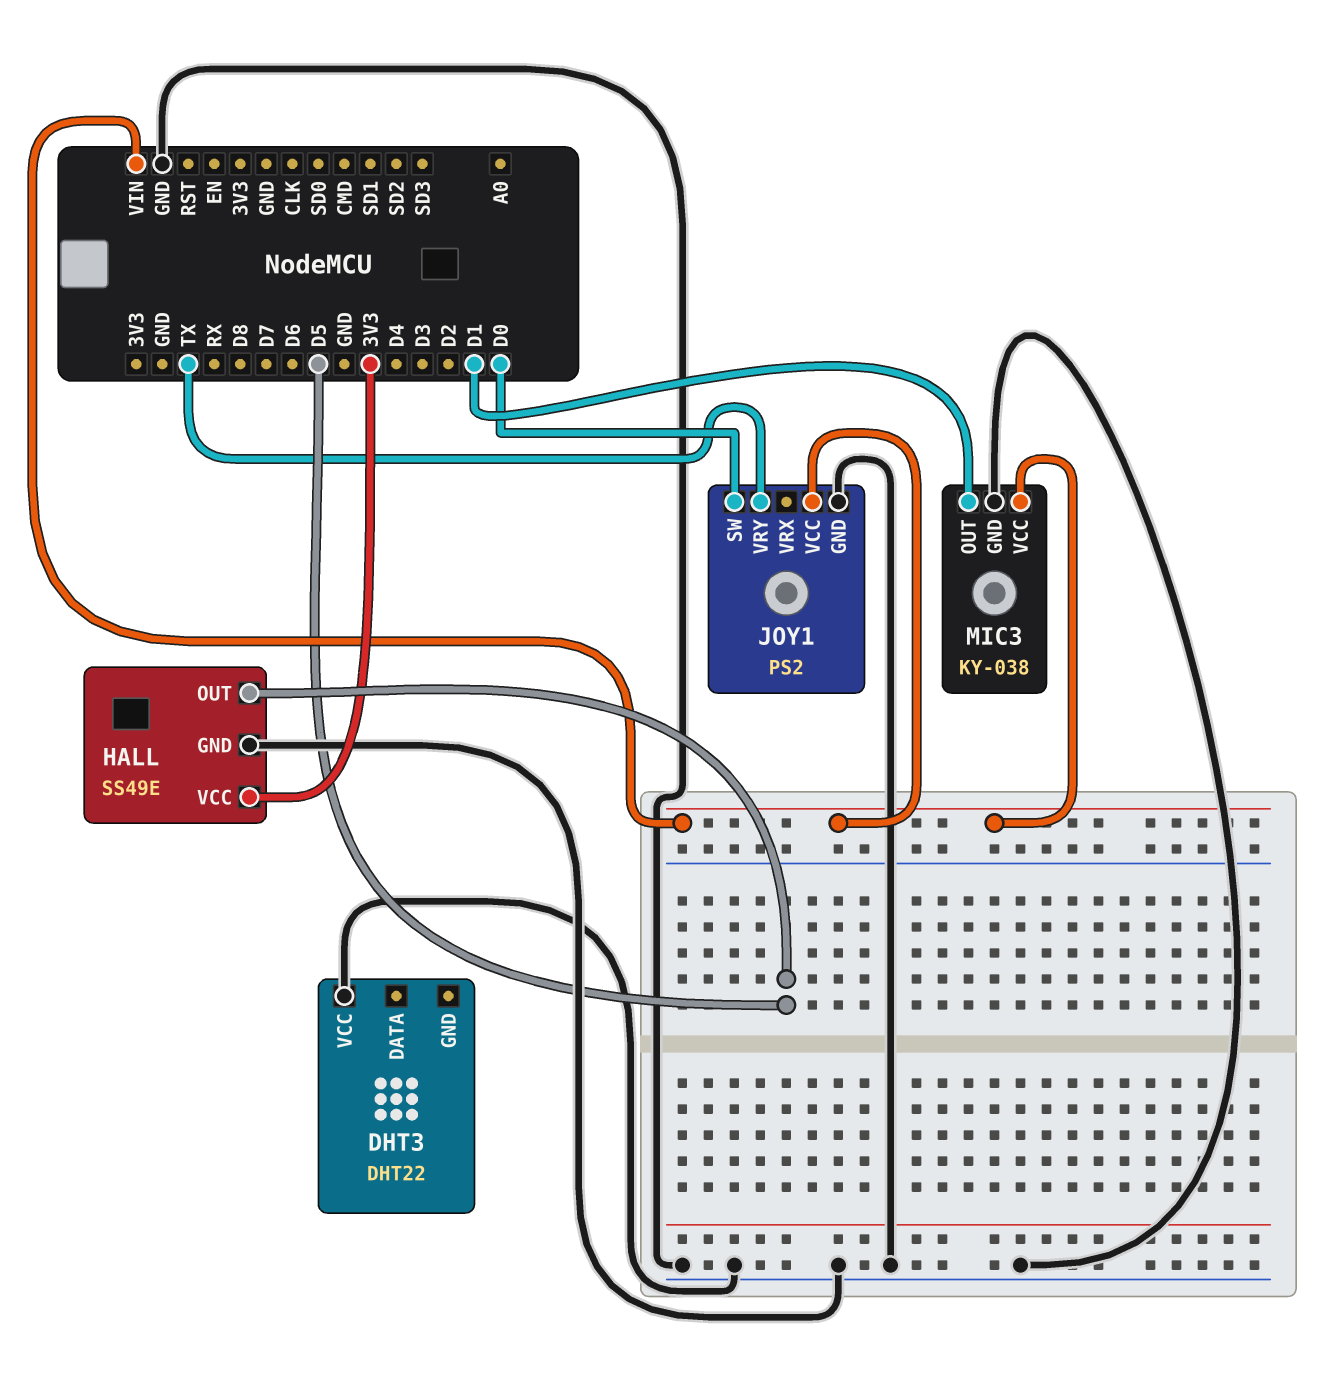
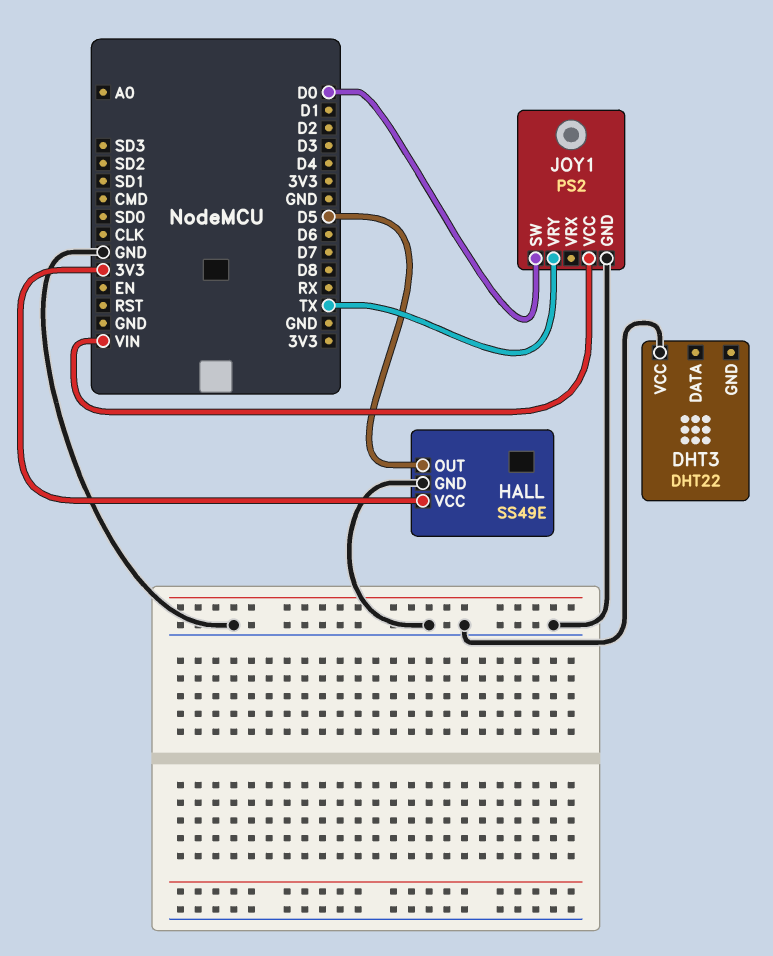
MIC3: KY-038 -> none
MIC3 pin GND: GND -> none
MIC3 pin OUT: D1 -> none
MIC3 pin VCC: VIN -> none

